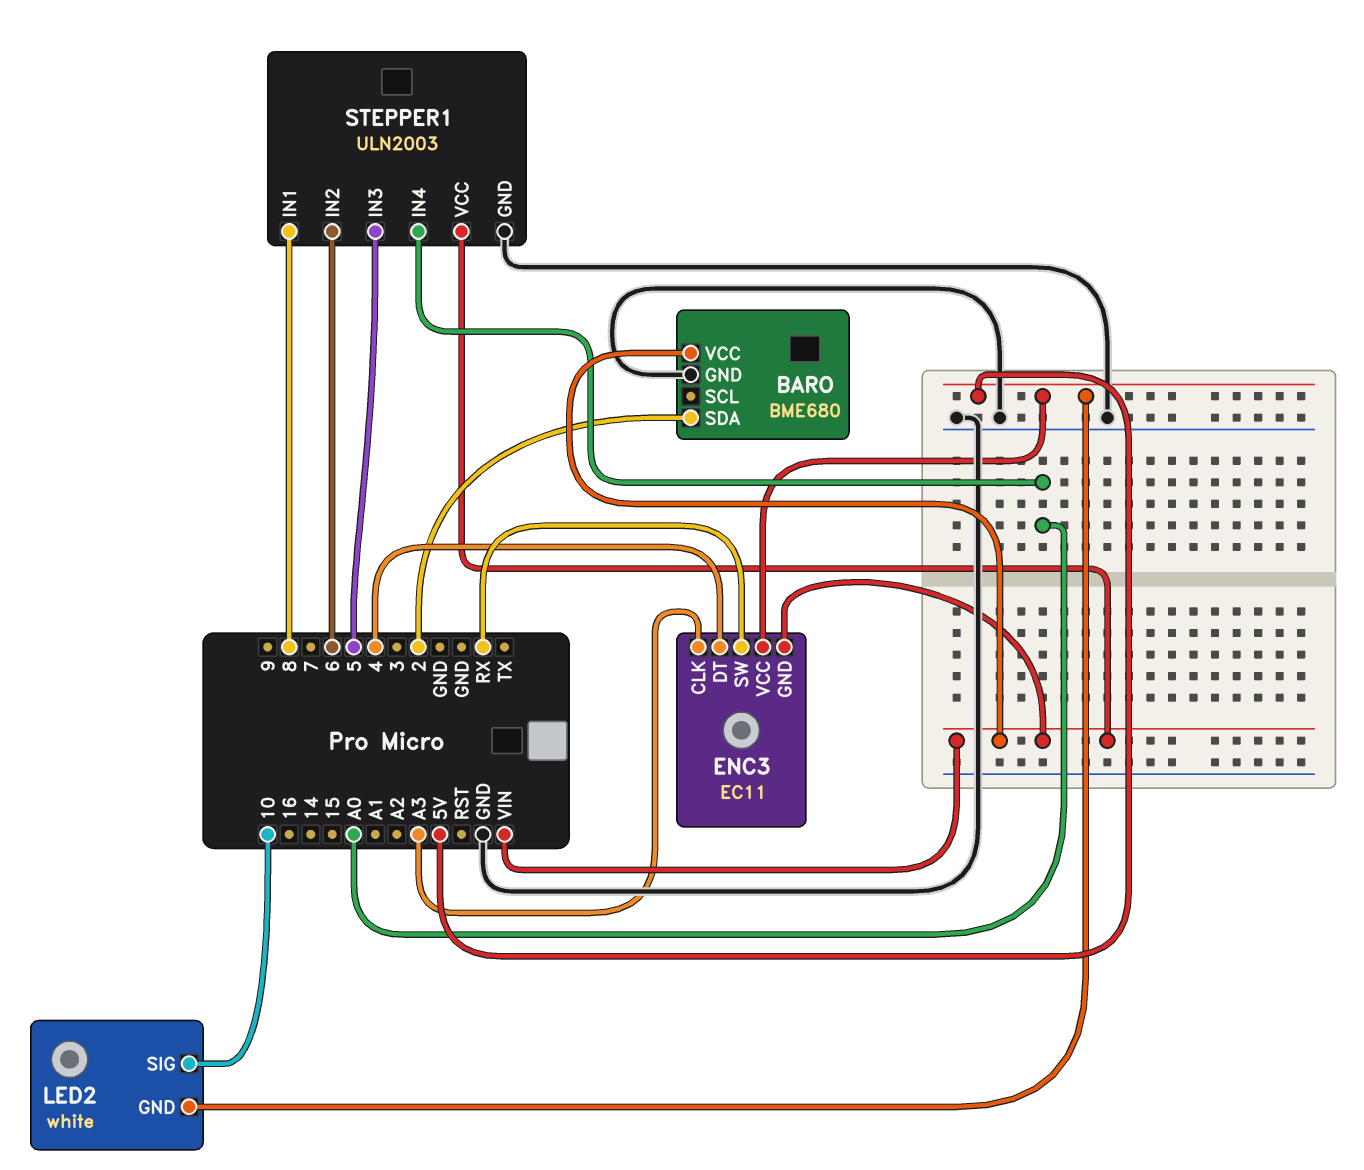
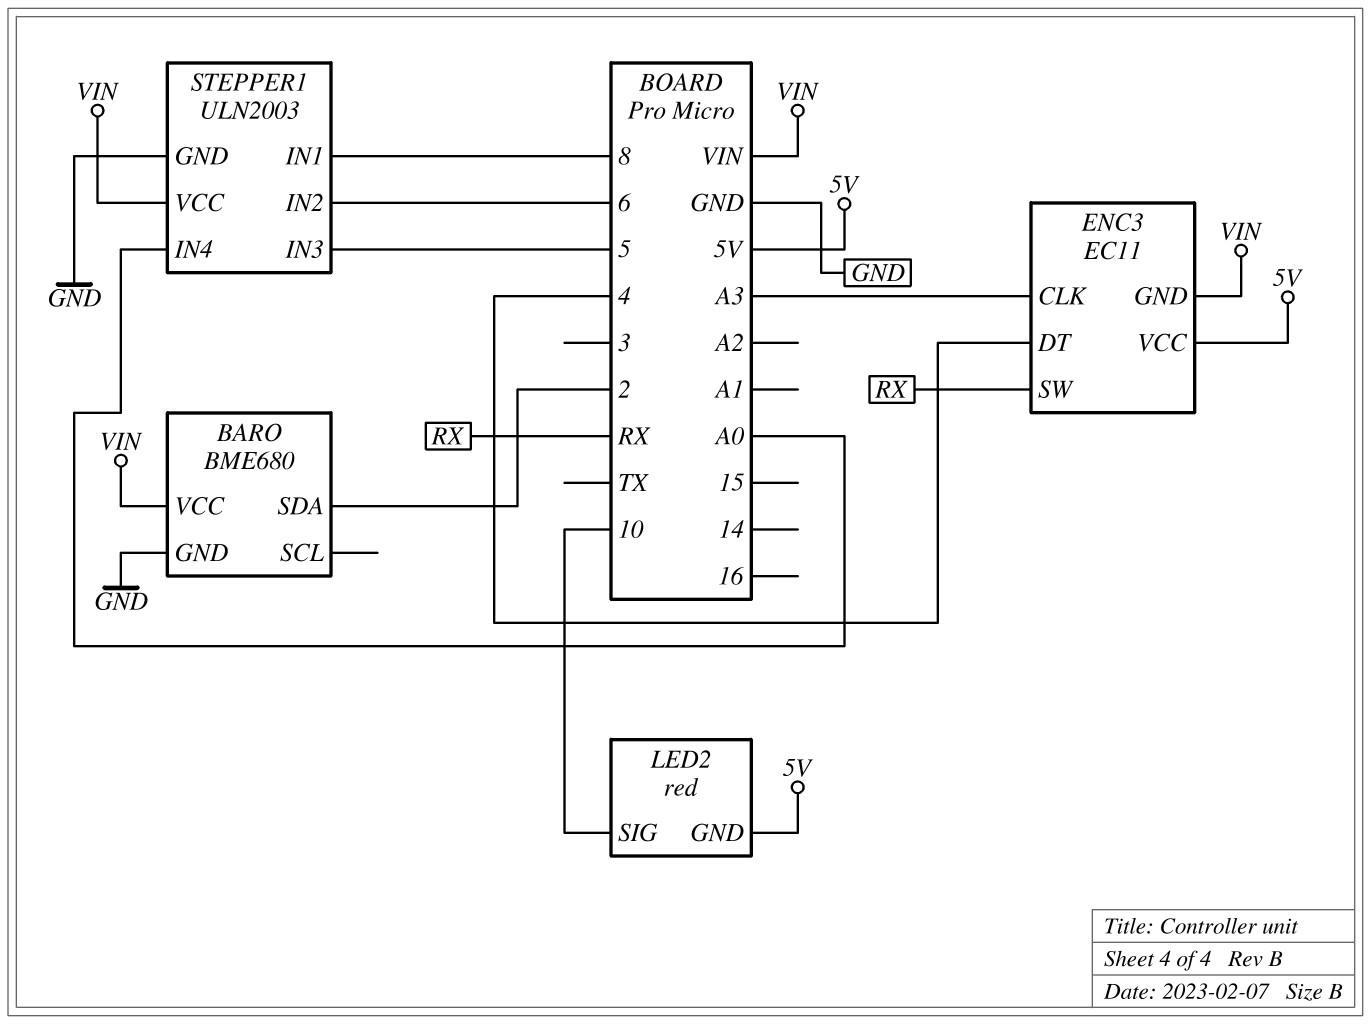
LED2: white -> red

